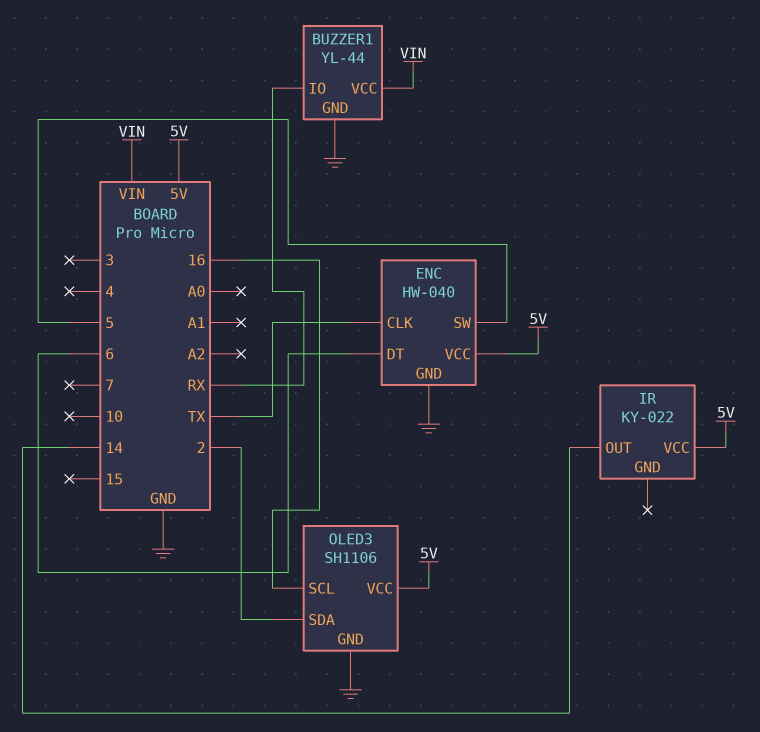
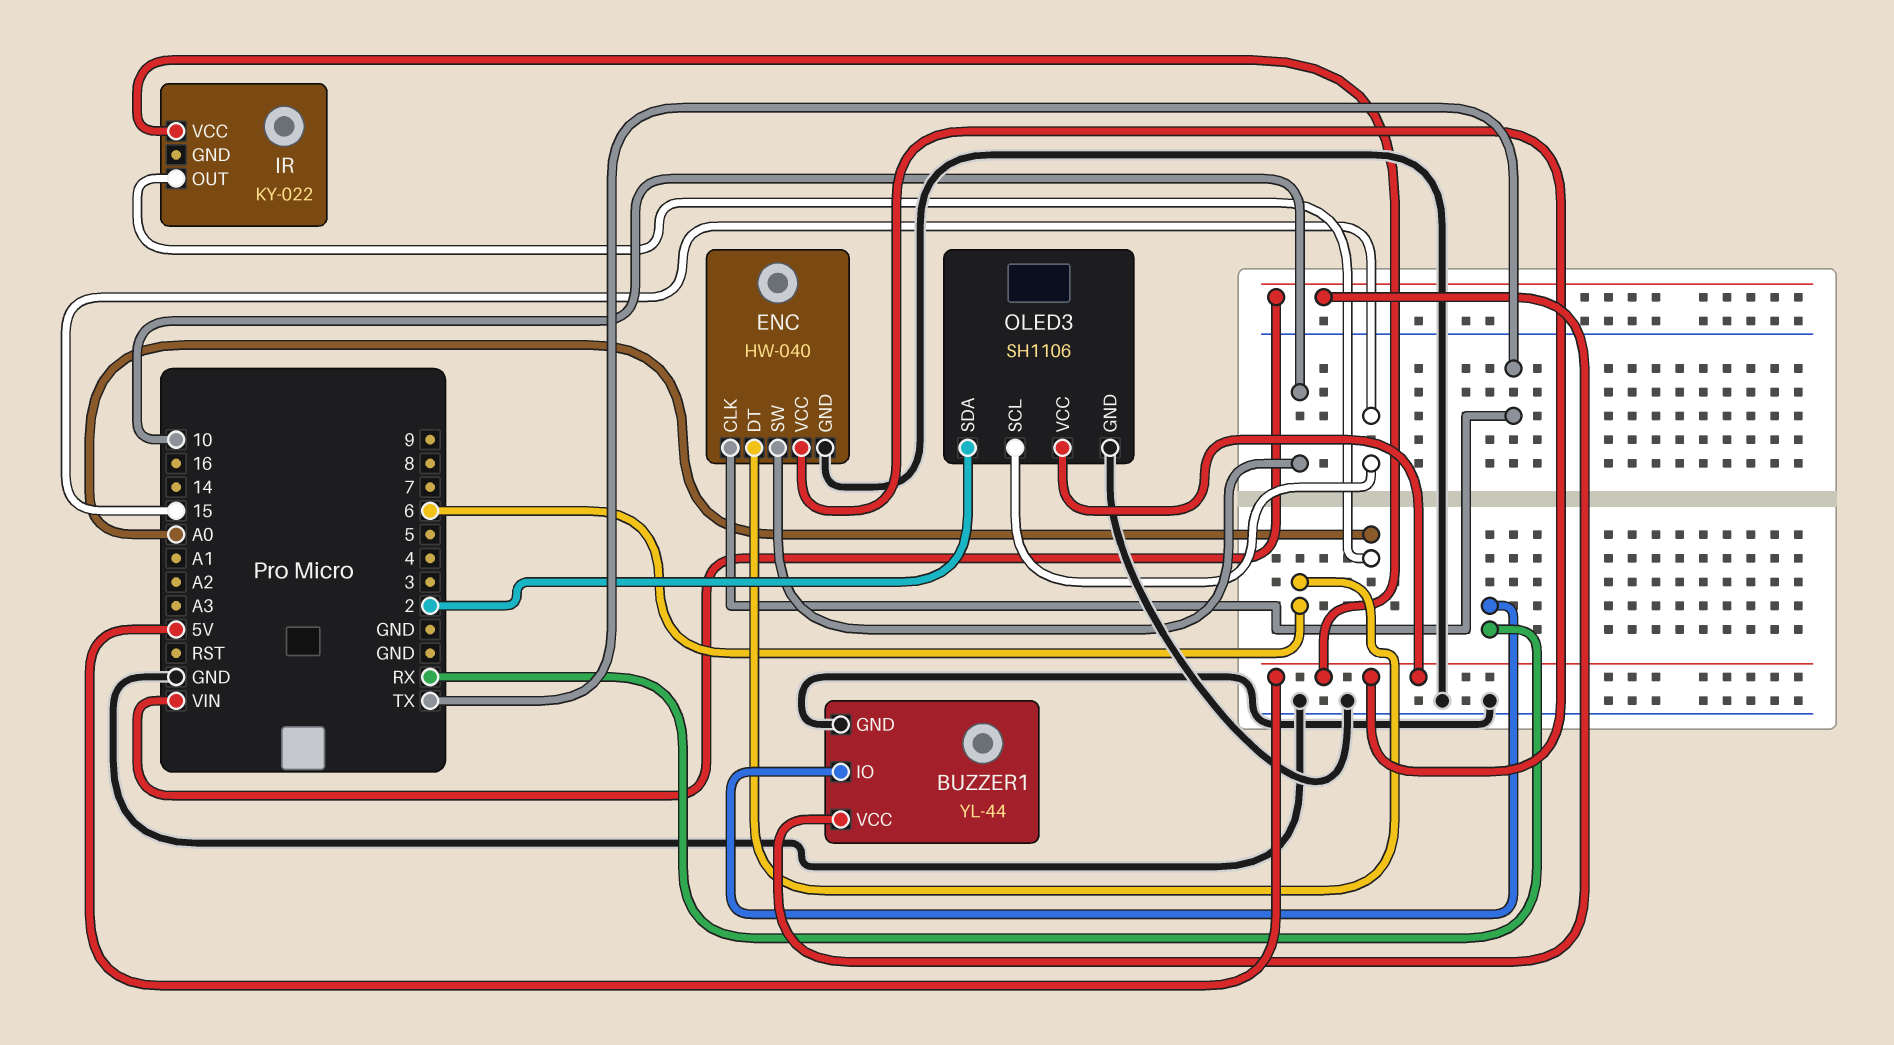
ENC pin SW: 5 -> 10
IR pin OUT: 14 -> A0
OLED3 pin SCL: 16 -> 15

